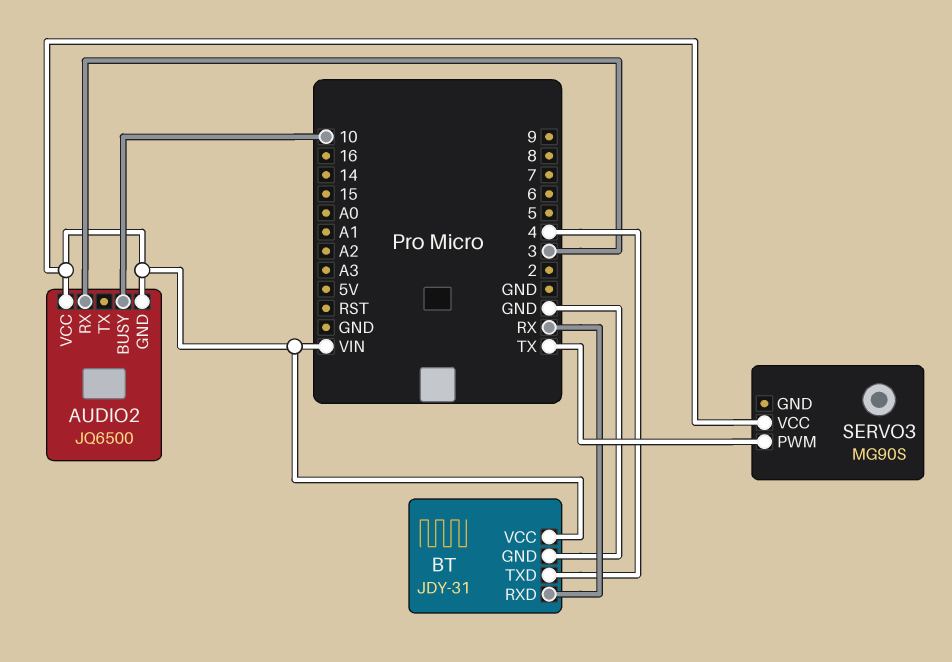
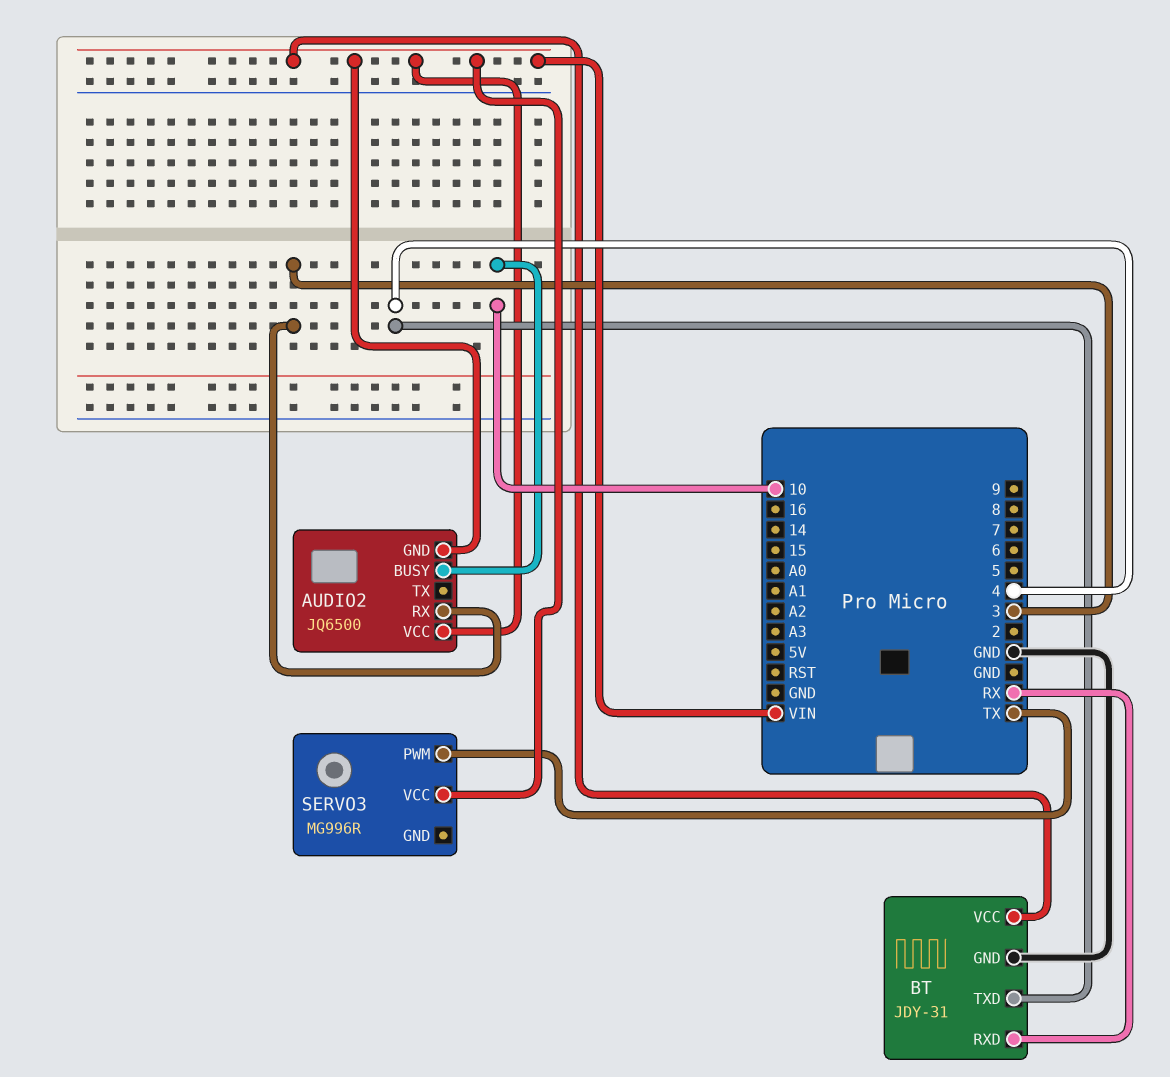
SERVO3: MG90S -> MG996R

